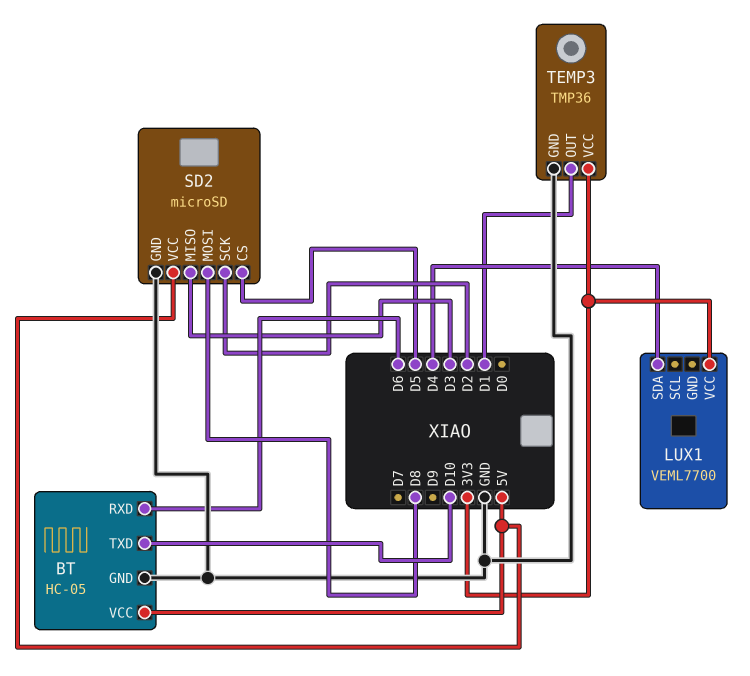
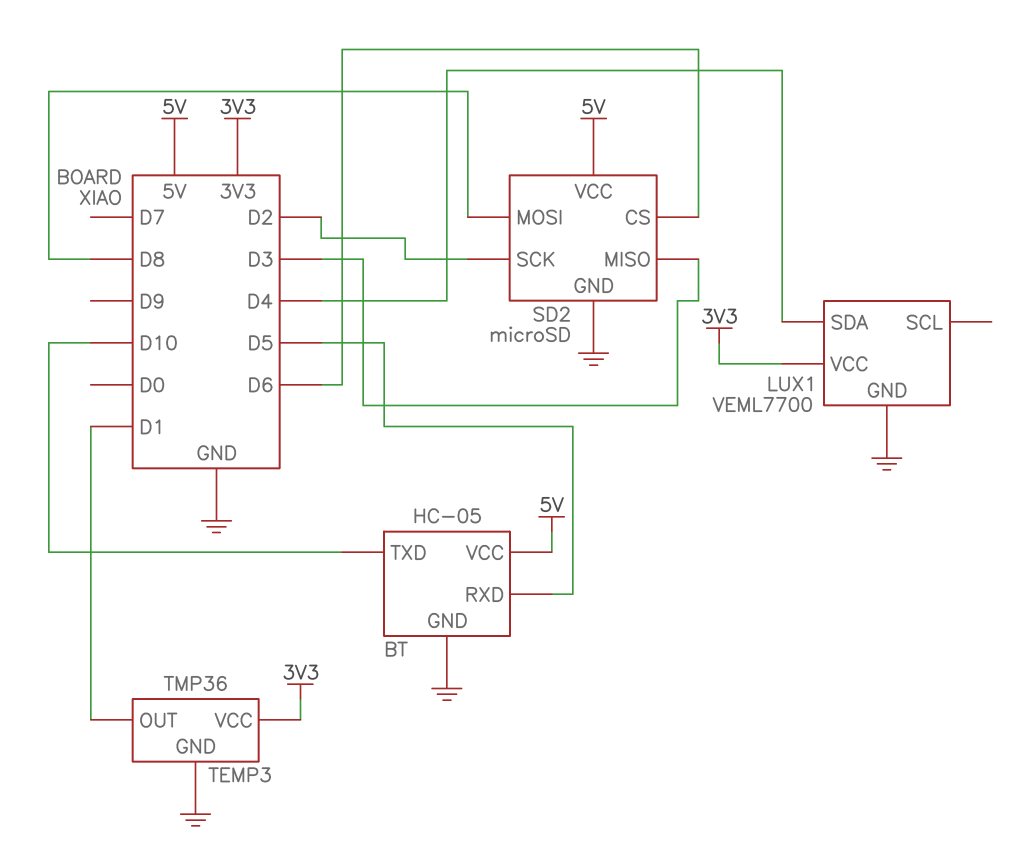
BT pin RXD: D6 -> D5
LUX1 pin GND: none -> GND
SD2 pin CS: D5 -> D6

